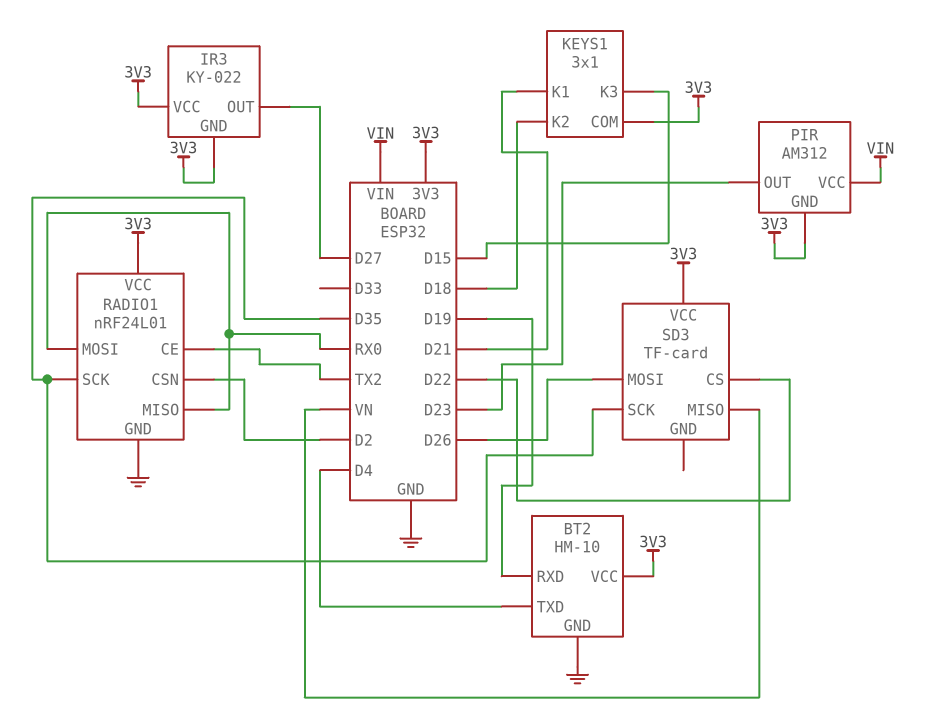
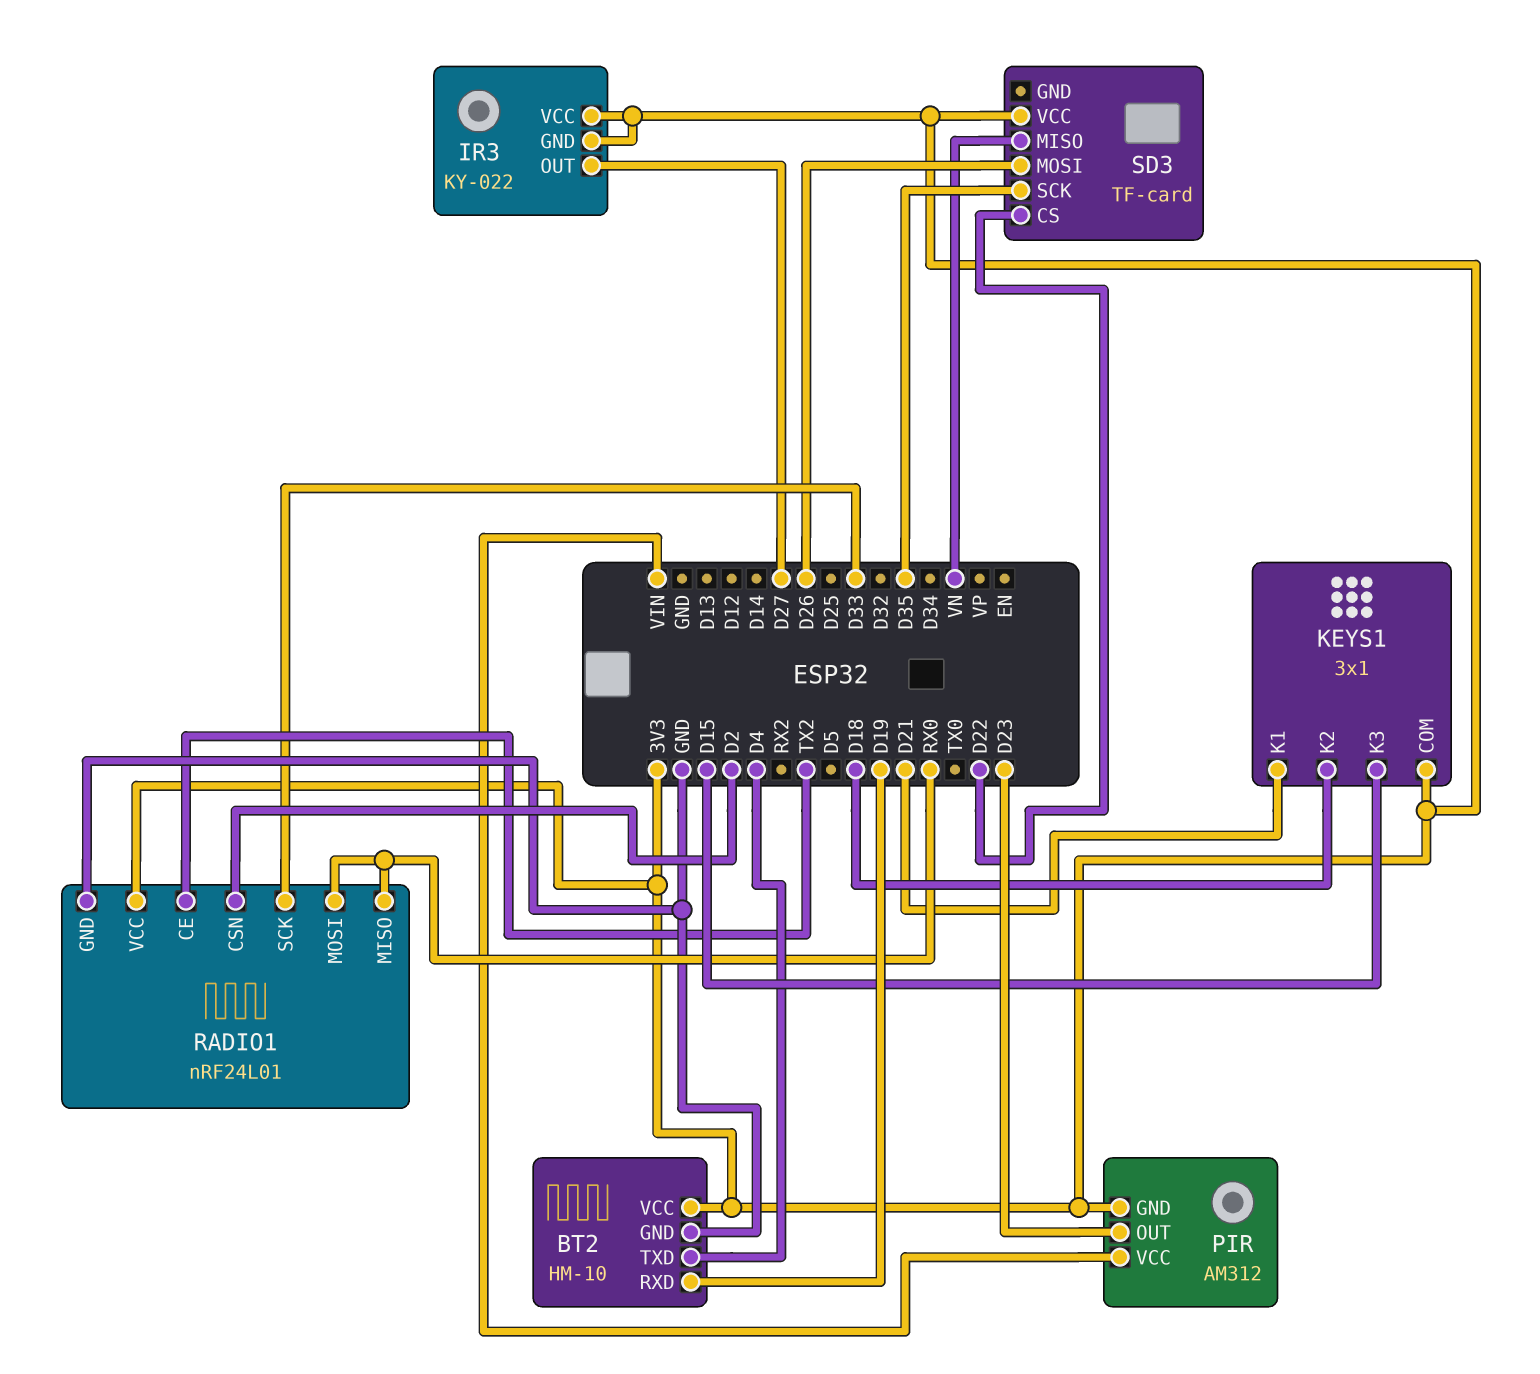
RADIO1 pin SCK: D35 -> D33

